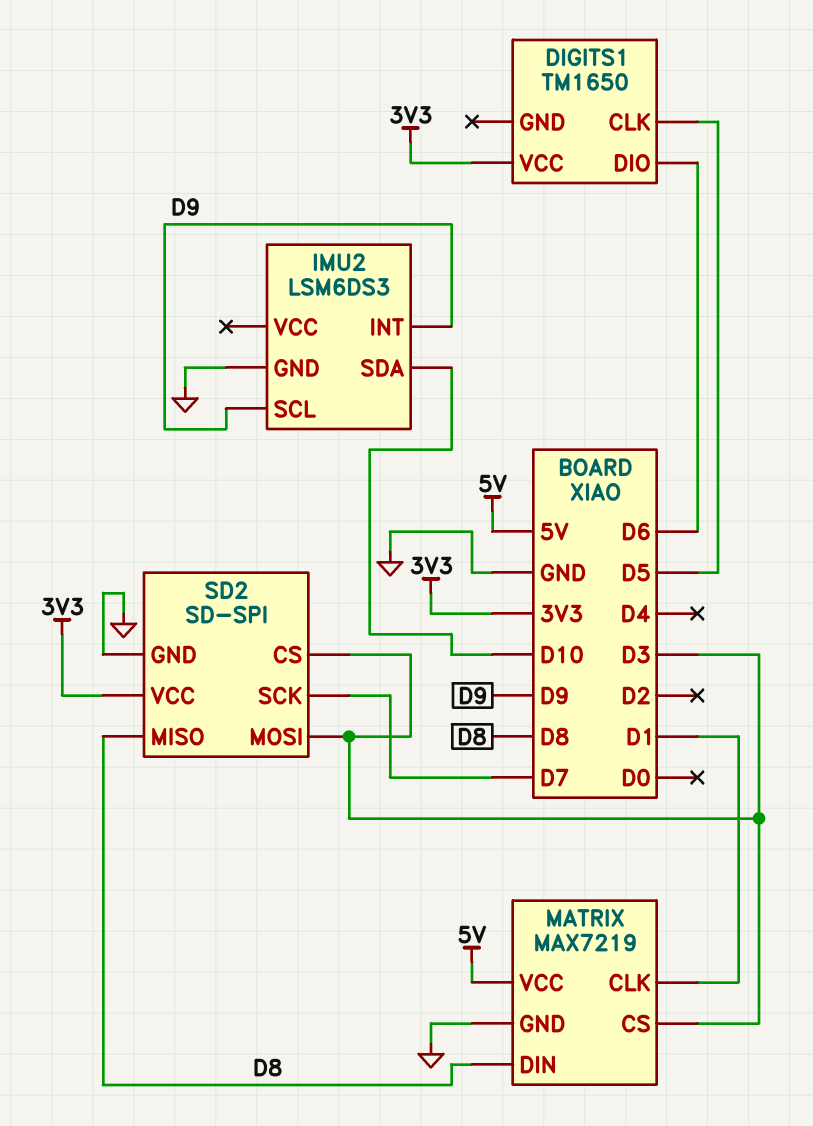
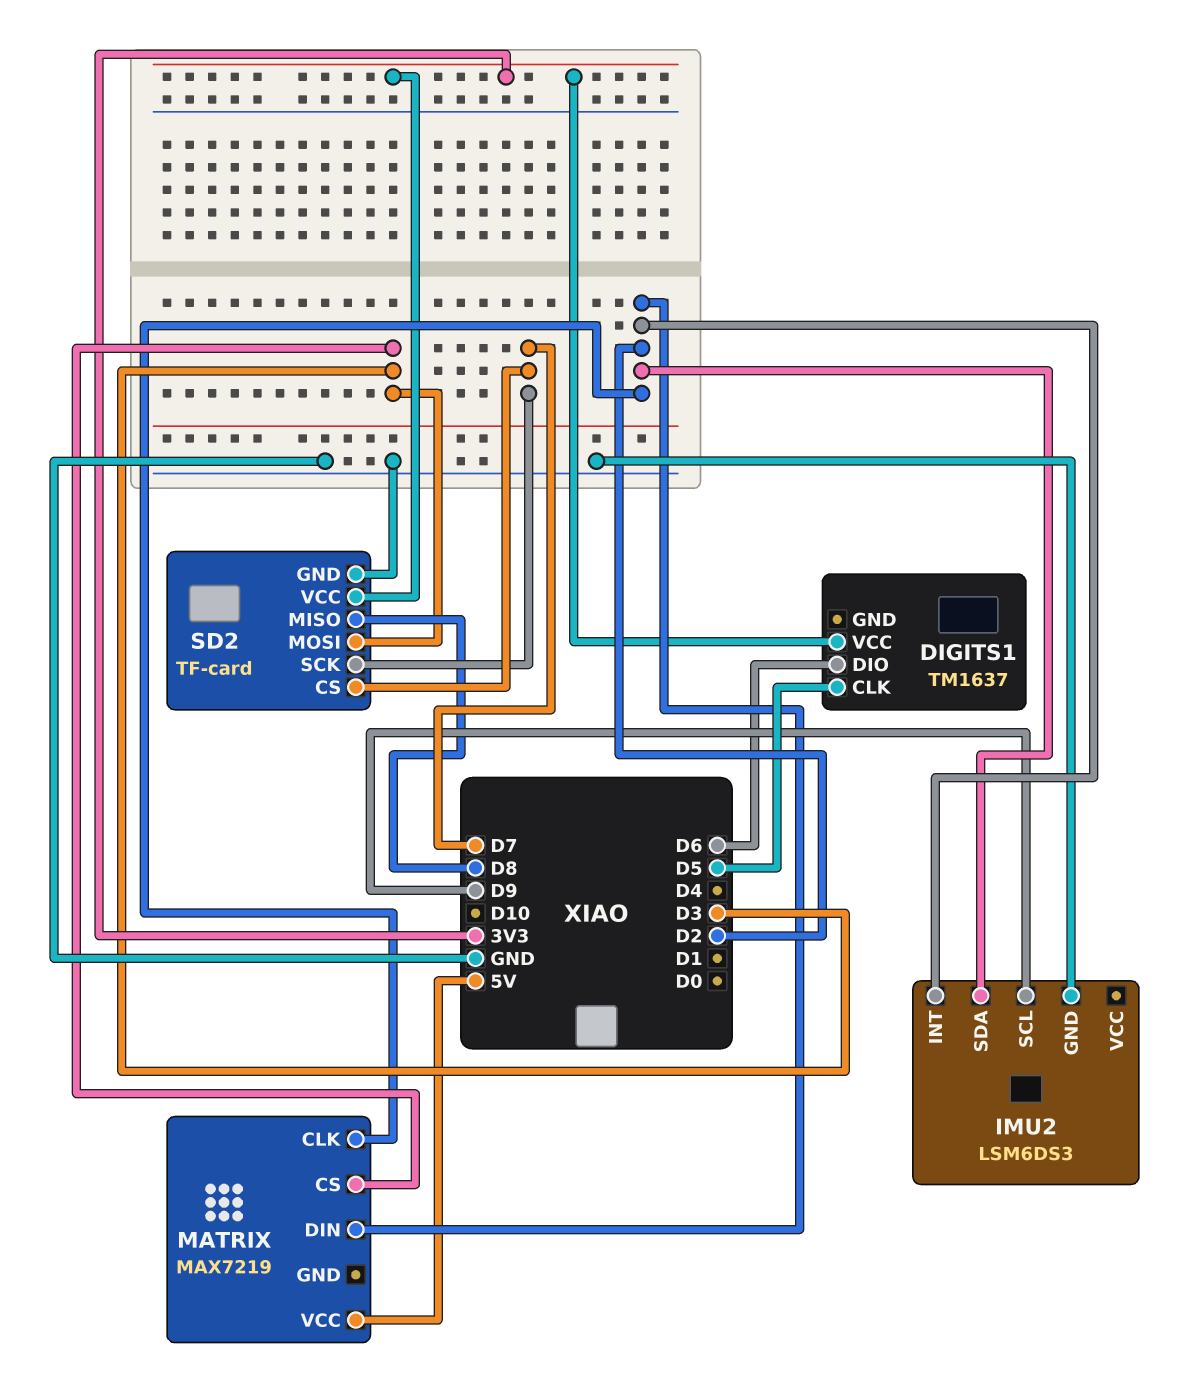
DIGITS1: TM1650 -> TM1637
IMU2 pin INT: D9 -> D2
IMU2 pin SDA: D10 -> D2
MATRIX pin CLK: D1 -> D2
MATRIX pin DIN: D8 -> D2
MATRIX pin GND: GND -> none
SD2: SD-SPI -> TF-card
SD2 pin CS: D3 -> D7

